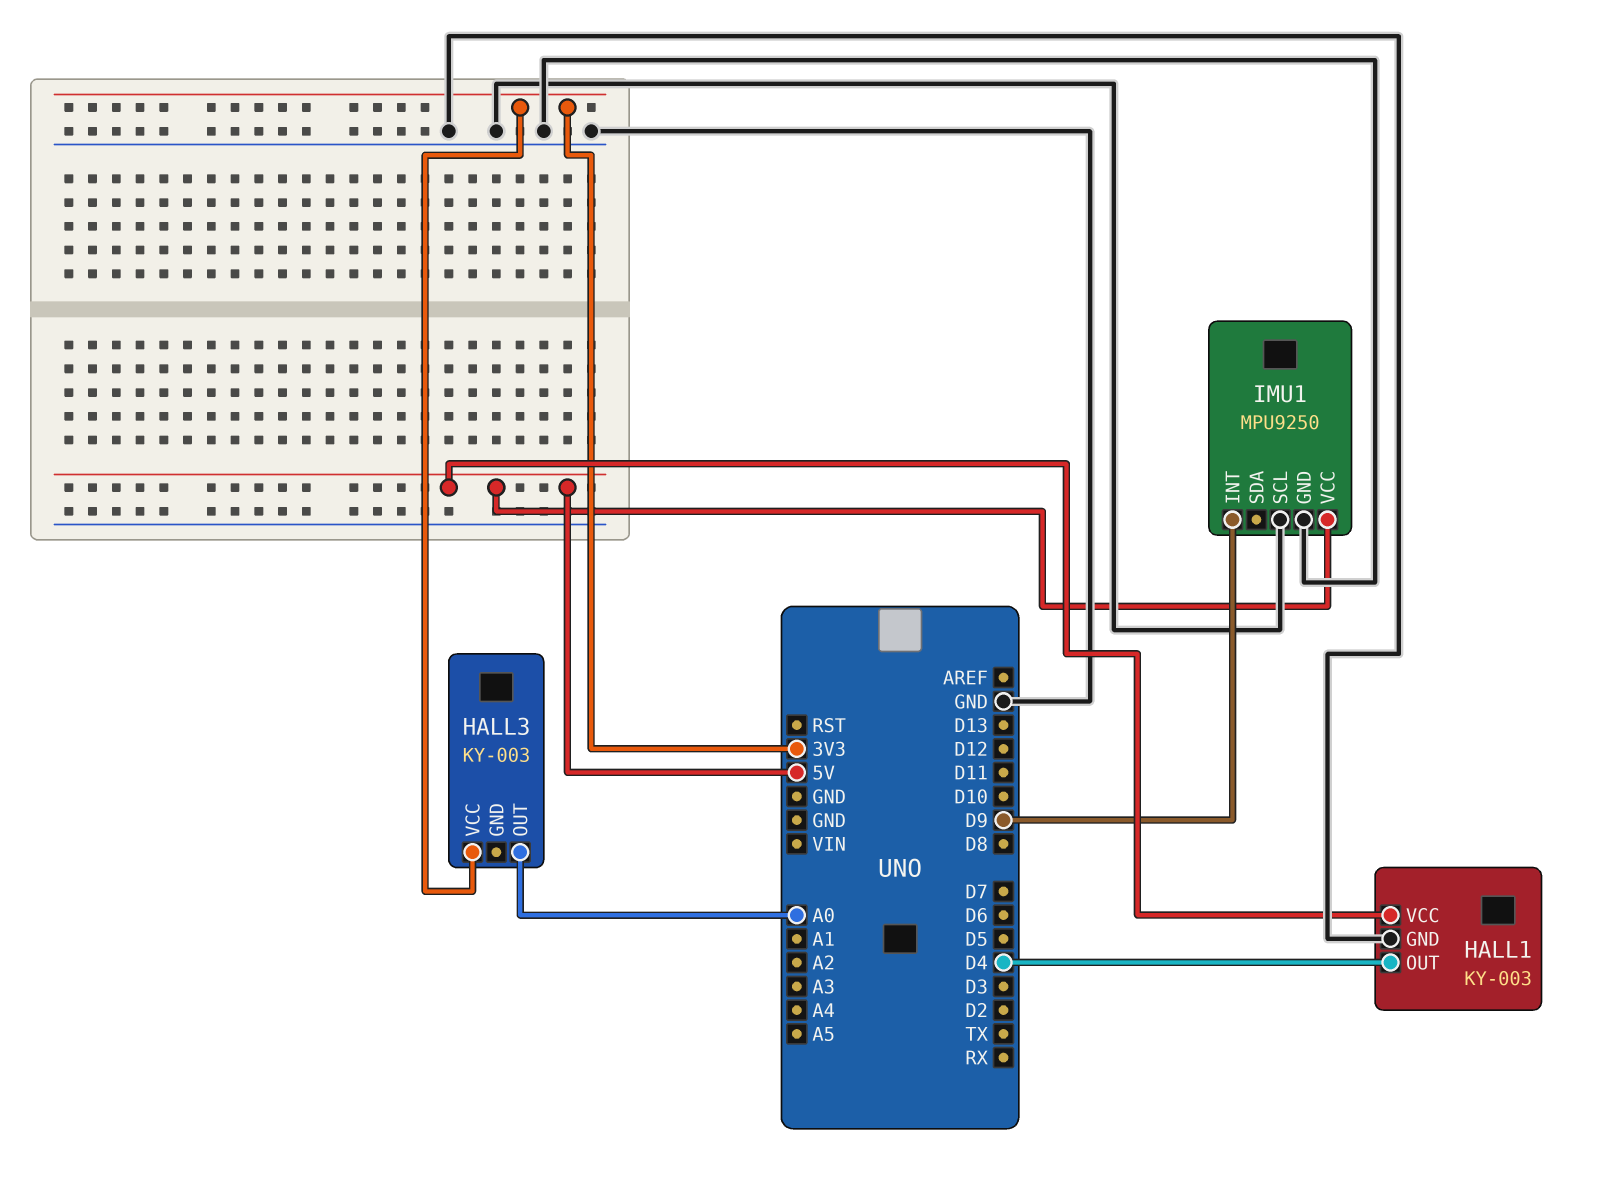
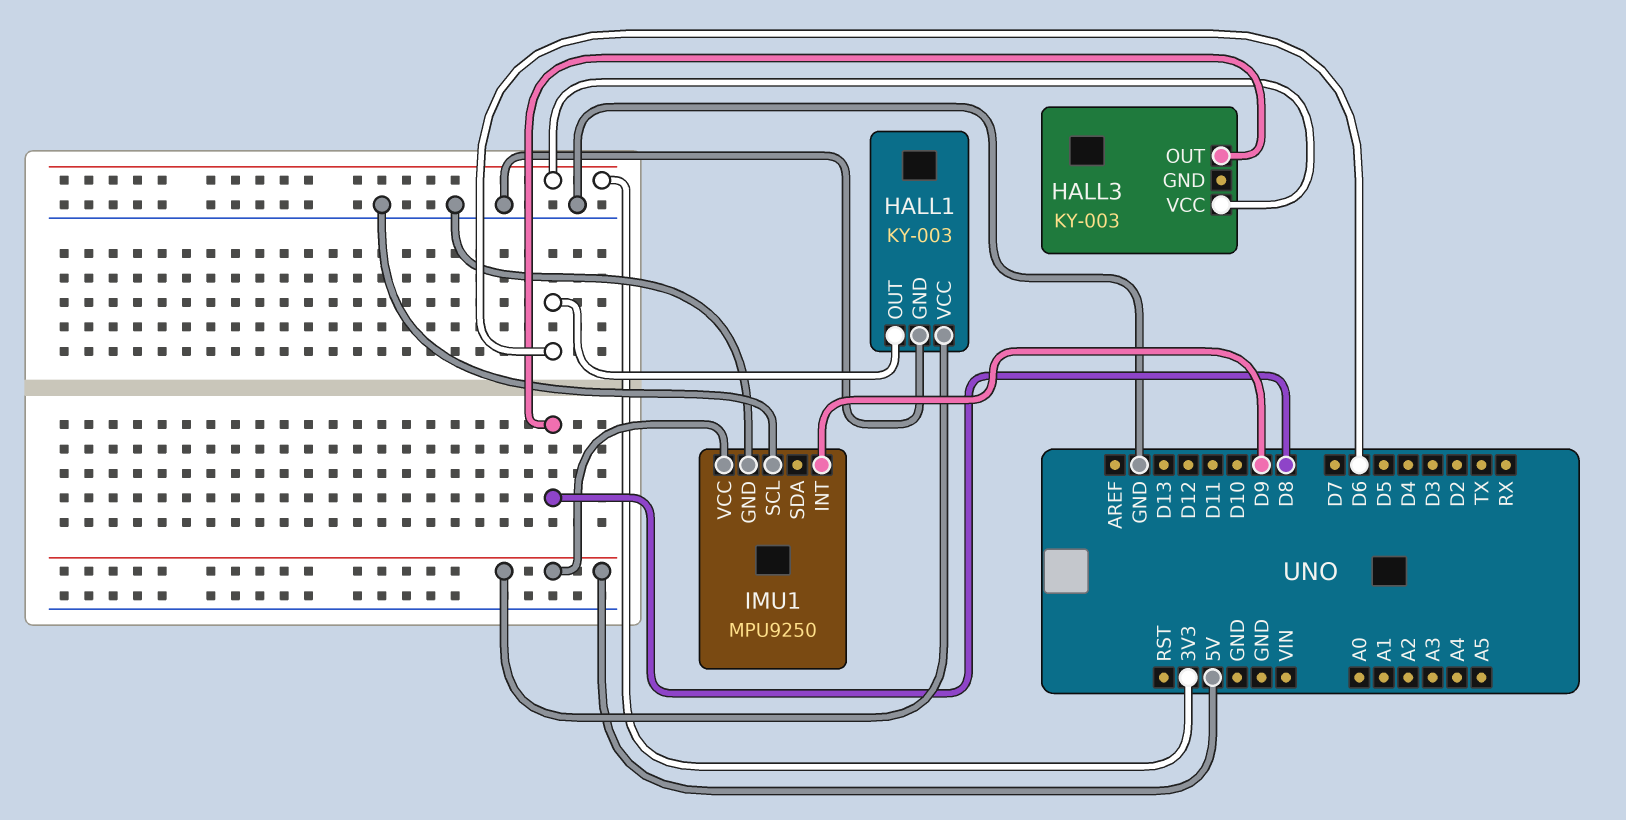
HALL1 pin OUT: D4 -> D6
HALL3 pin OUT: A0 -> D8

